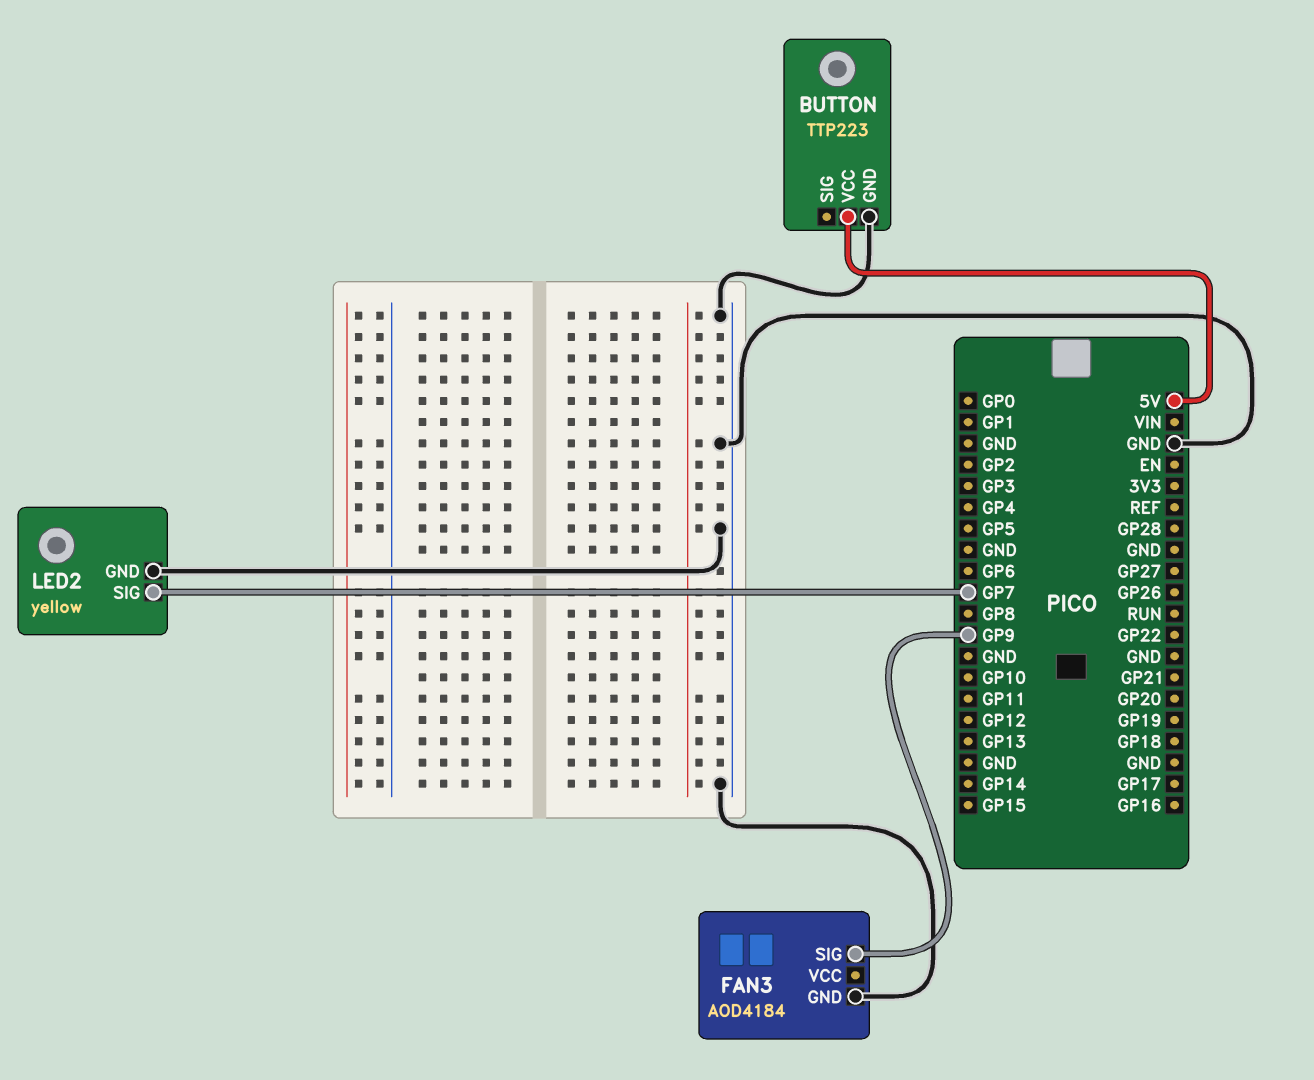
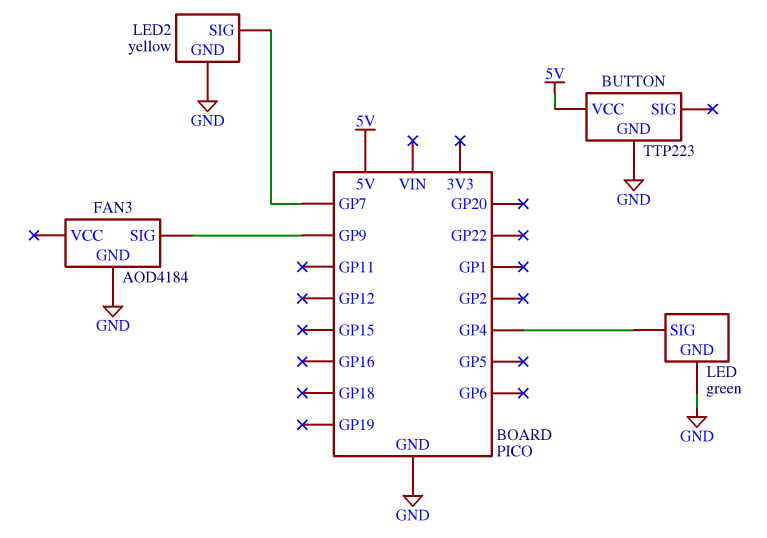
LED: none -> green
LED pin GND: none -> GND
LED pin SIG: none -> GP4

